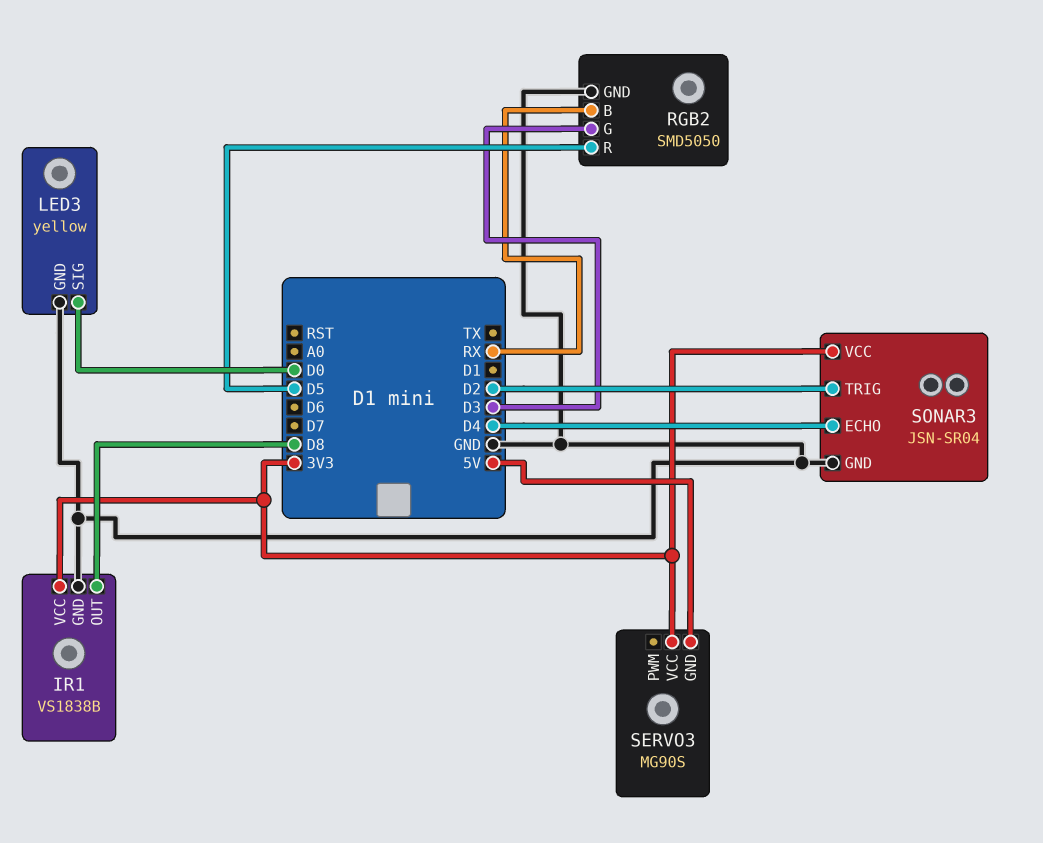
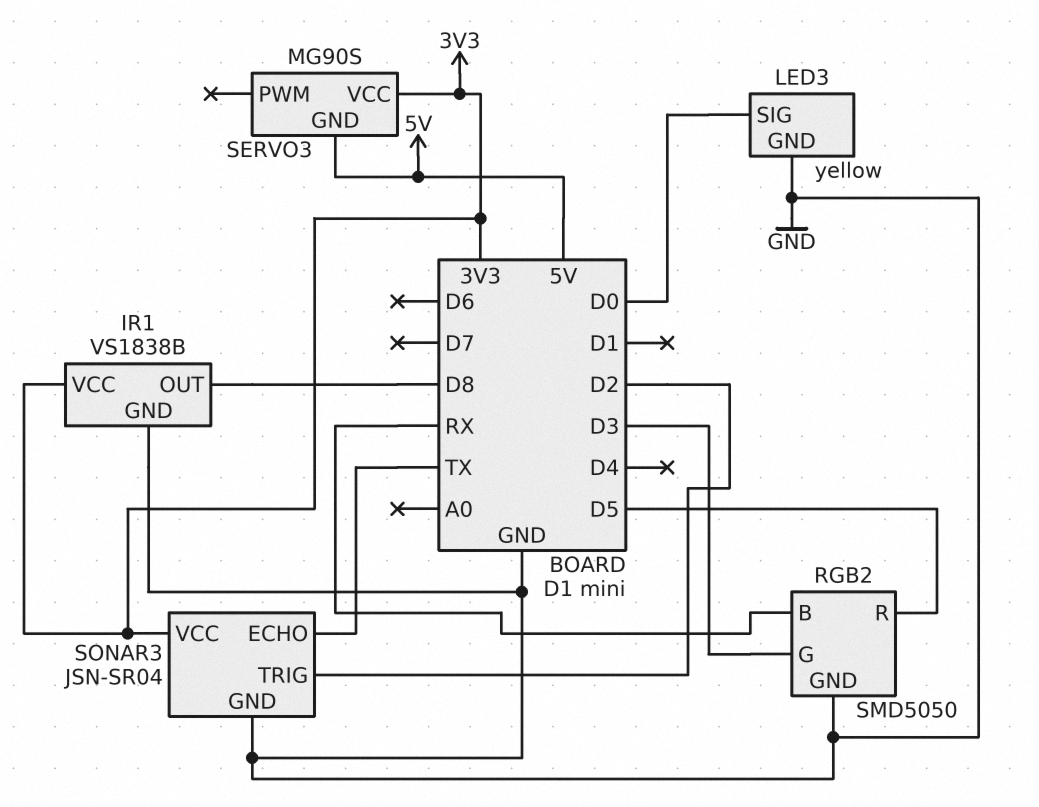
SONAR3 pin ECHO: D4 -> TX

